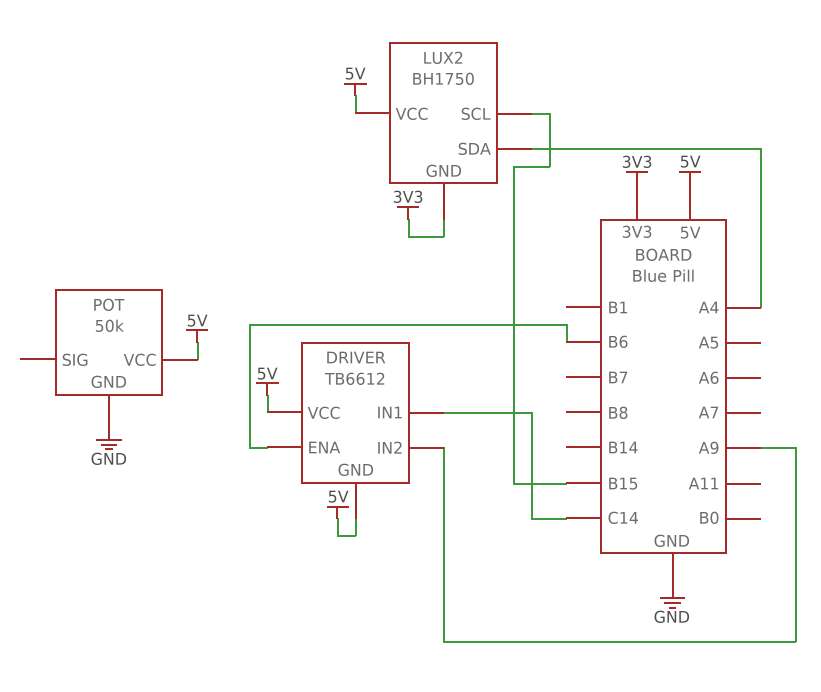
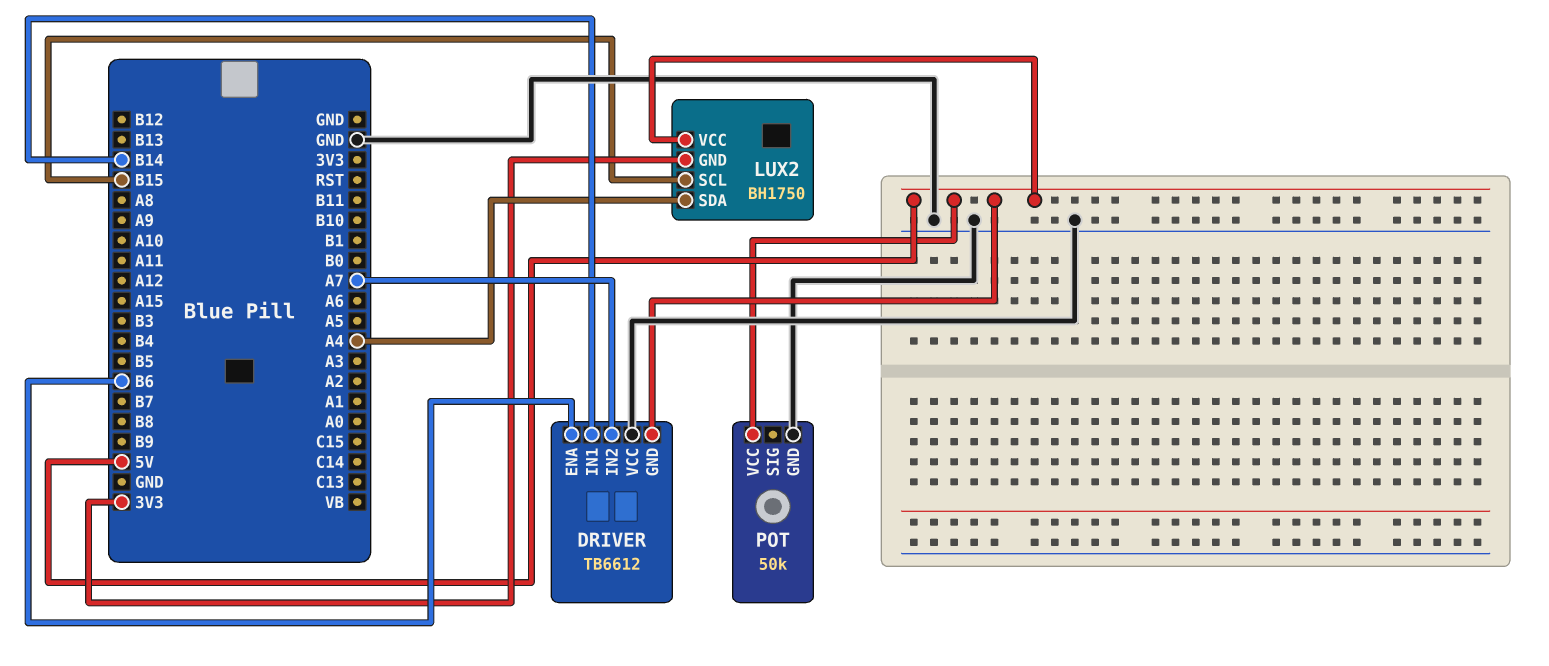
DRIVER pin IN1: C14 -> B14
DRIVER pin IN2: A9 -> A7
DRIVER pin VCC: 5V -> GND

